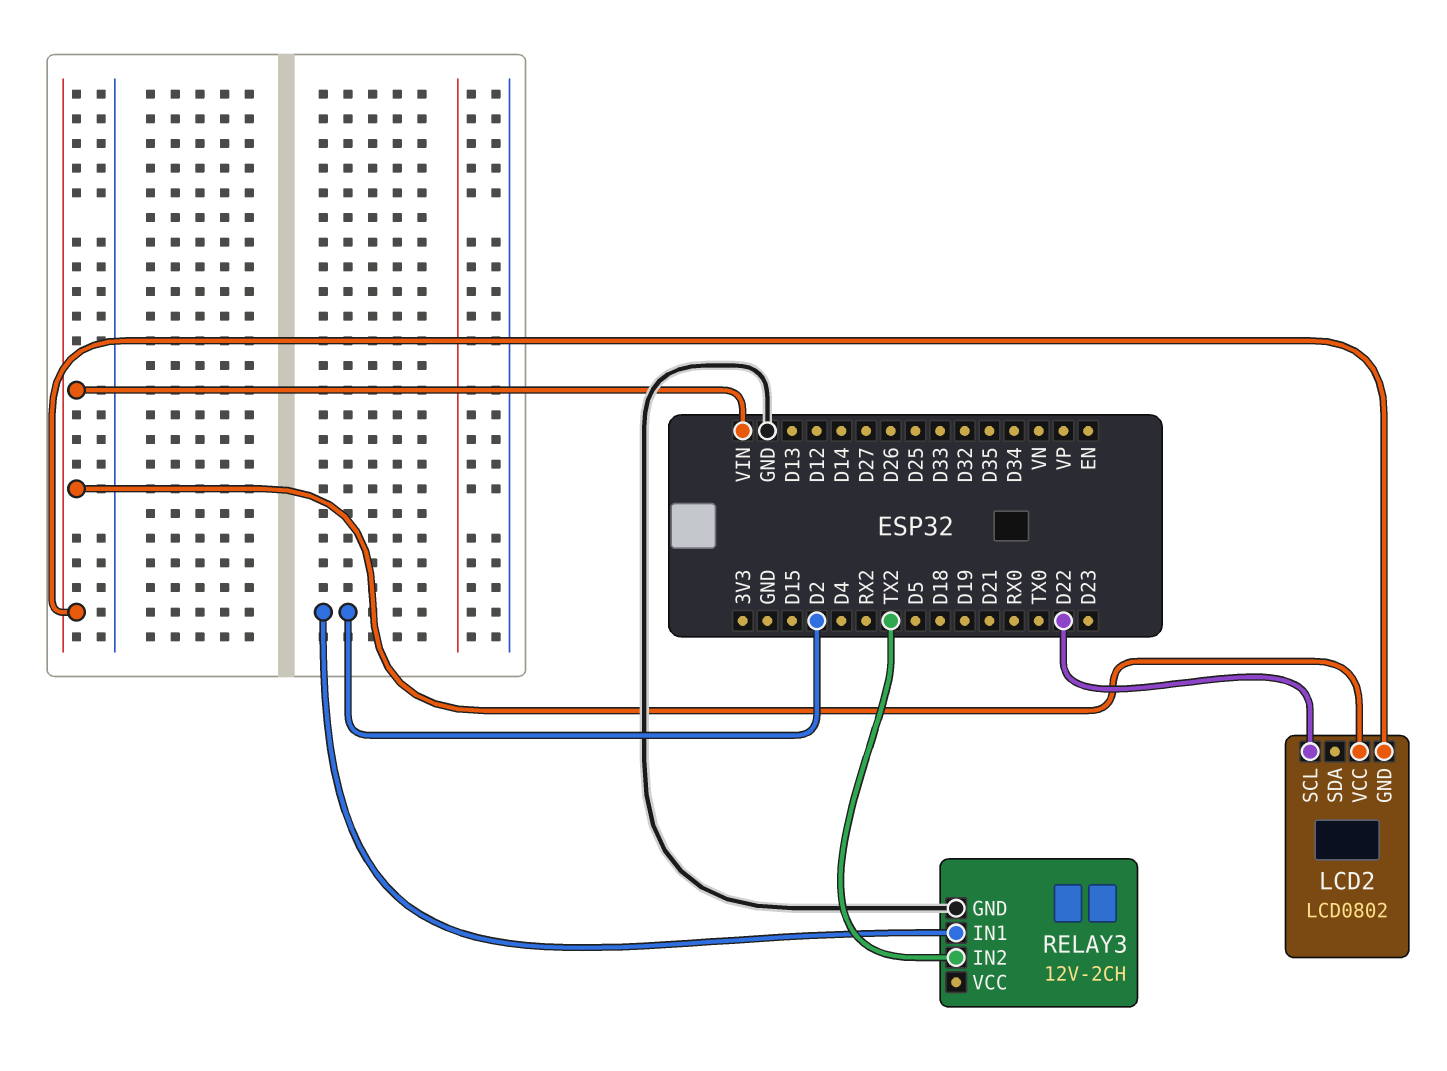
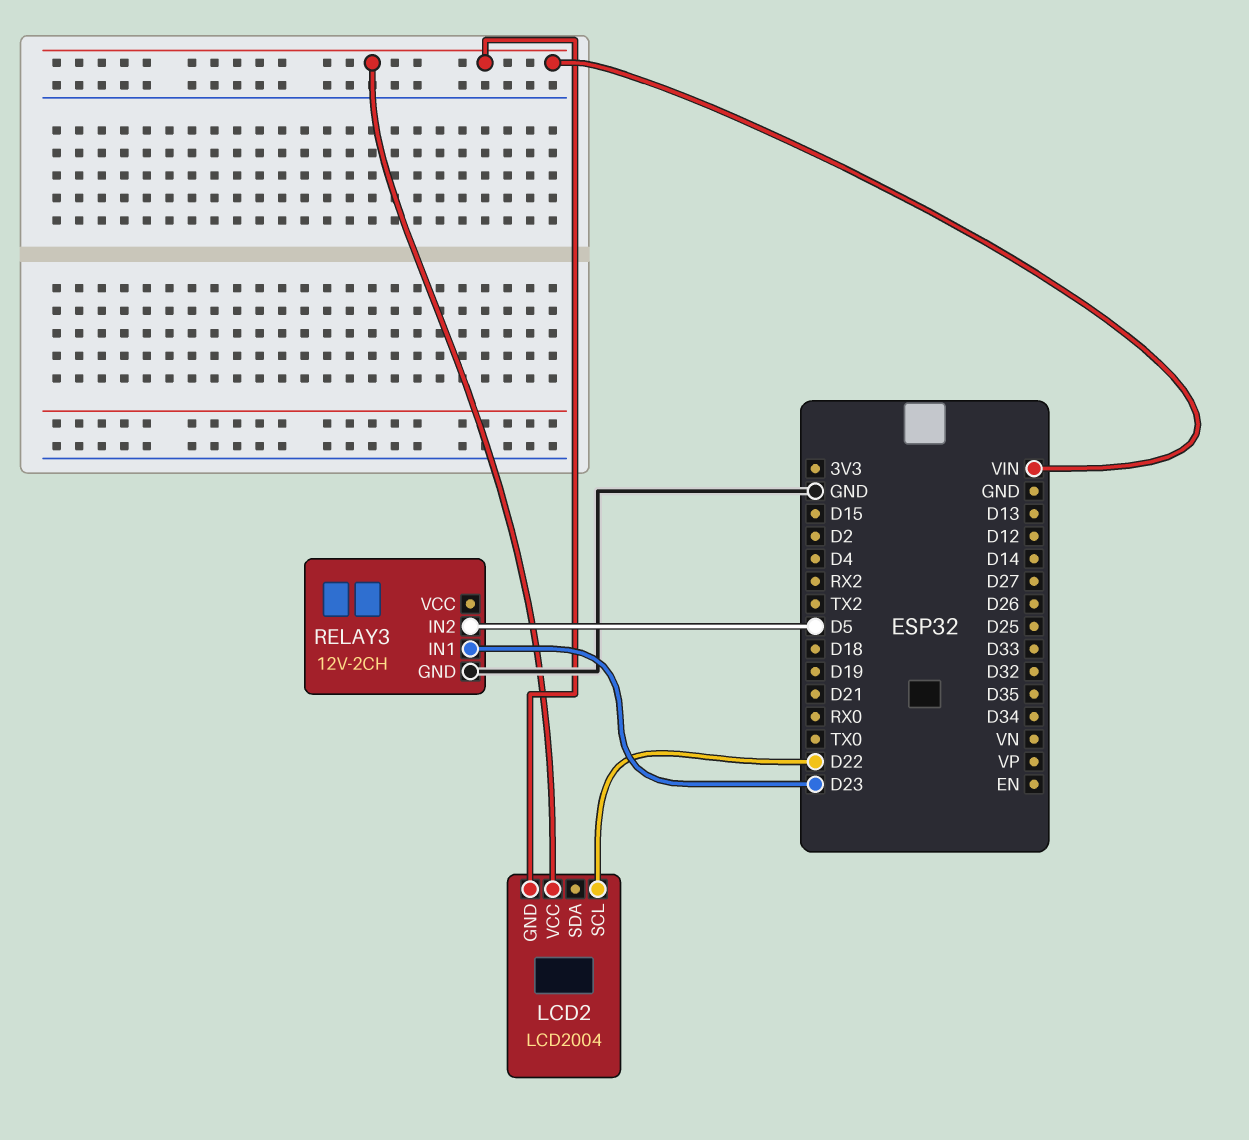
LCD2: LCD0802 -> LCD2004
RELAY3 pin IN1: D2 -> D23
RELAY3 pin IN2: TX2 -> D5

